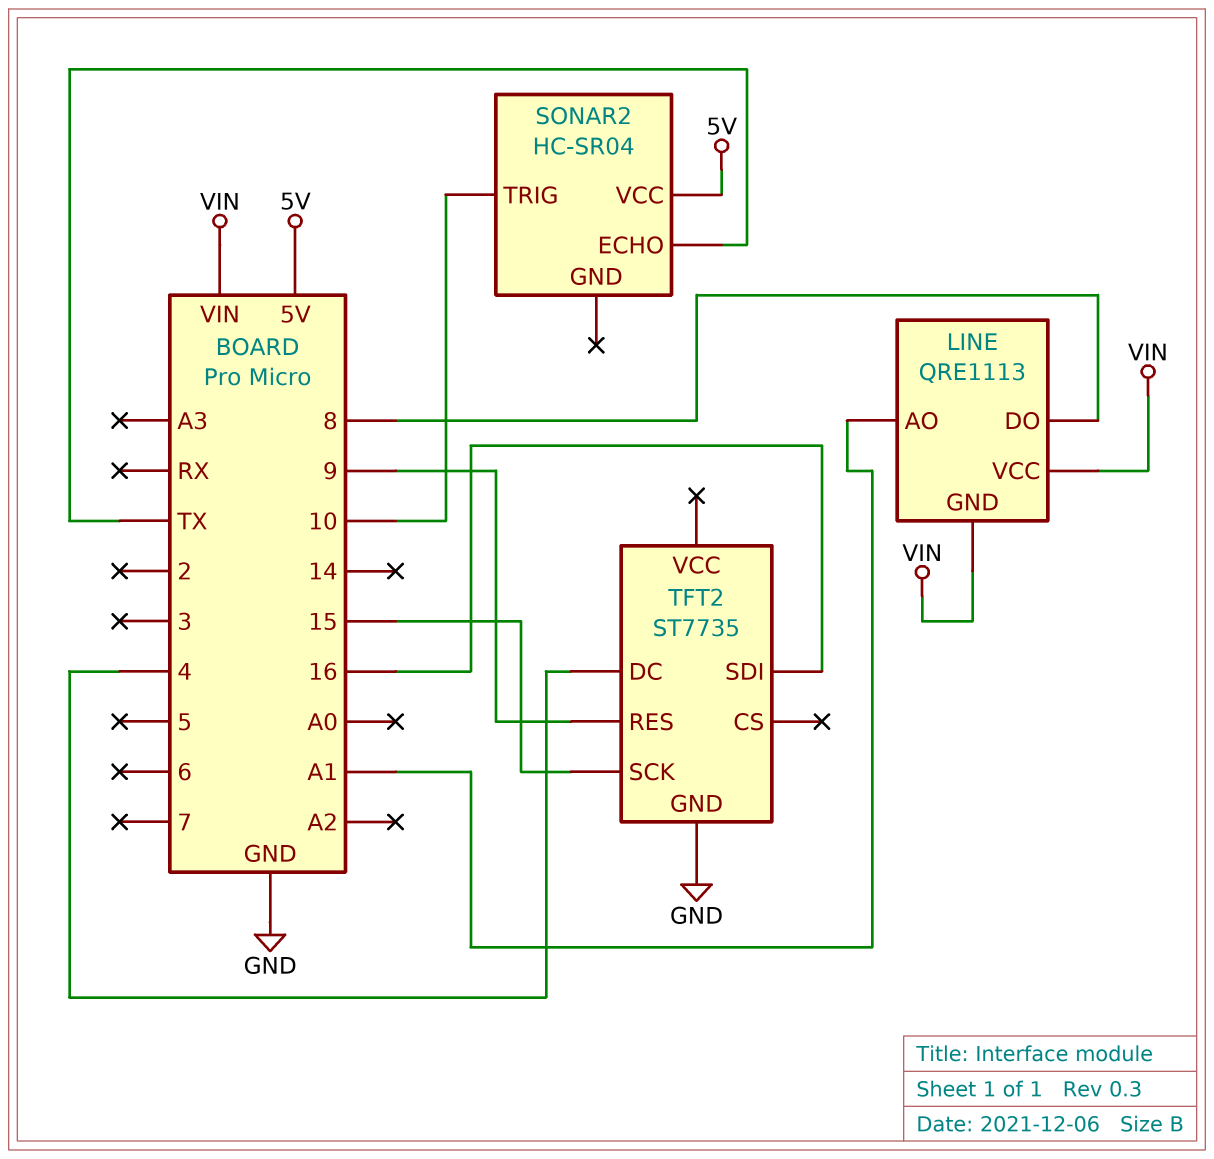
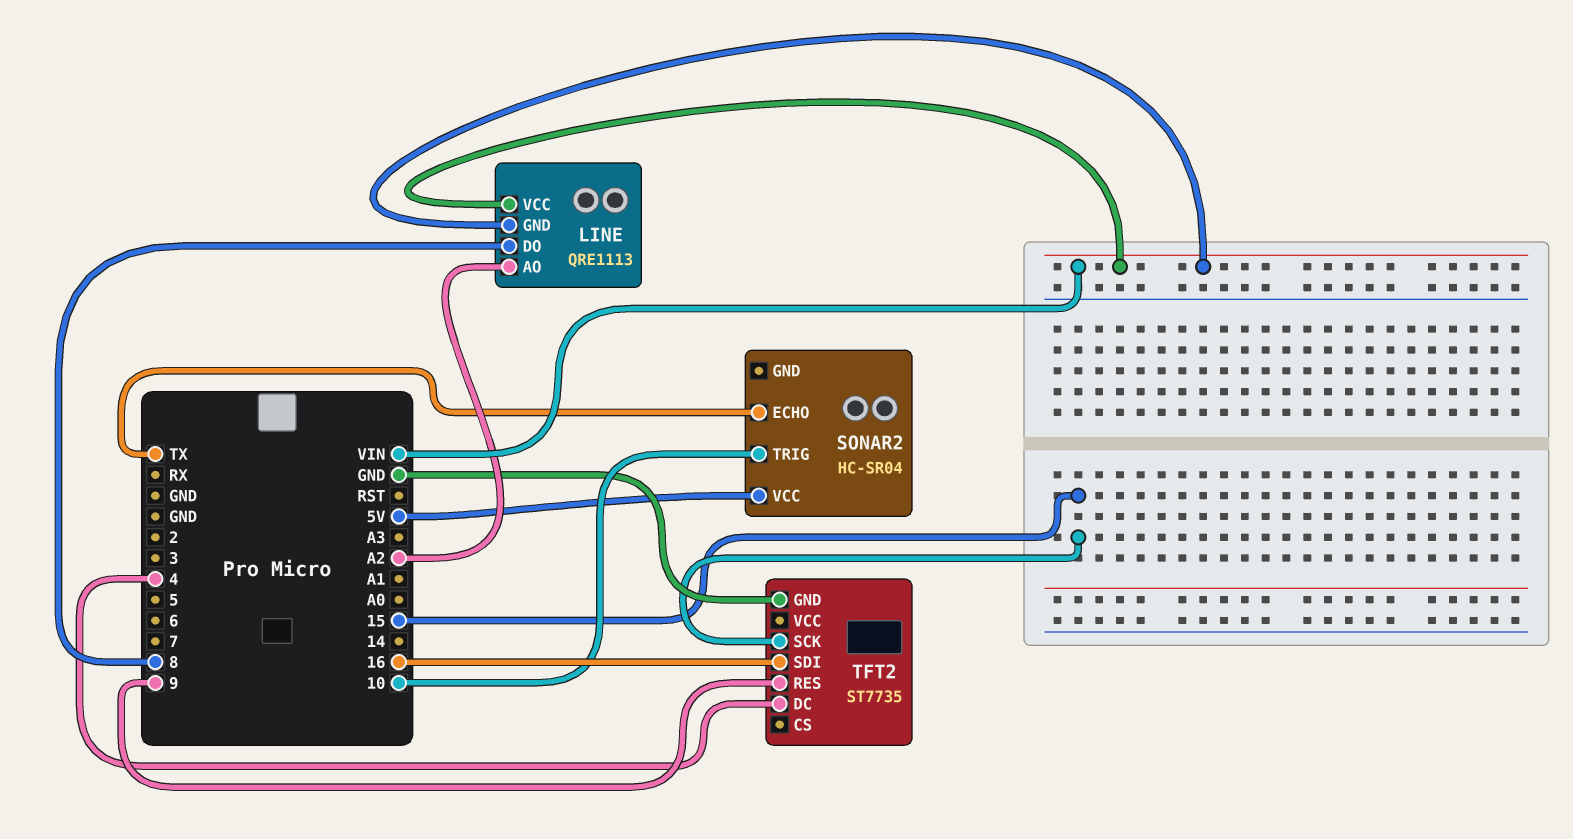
LINE pin AO: A1 -> A2

